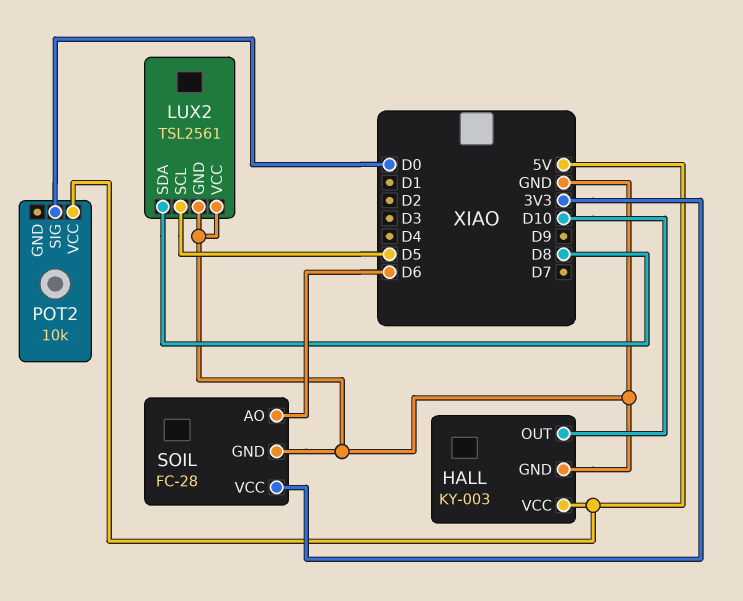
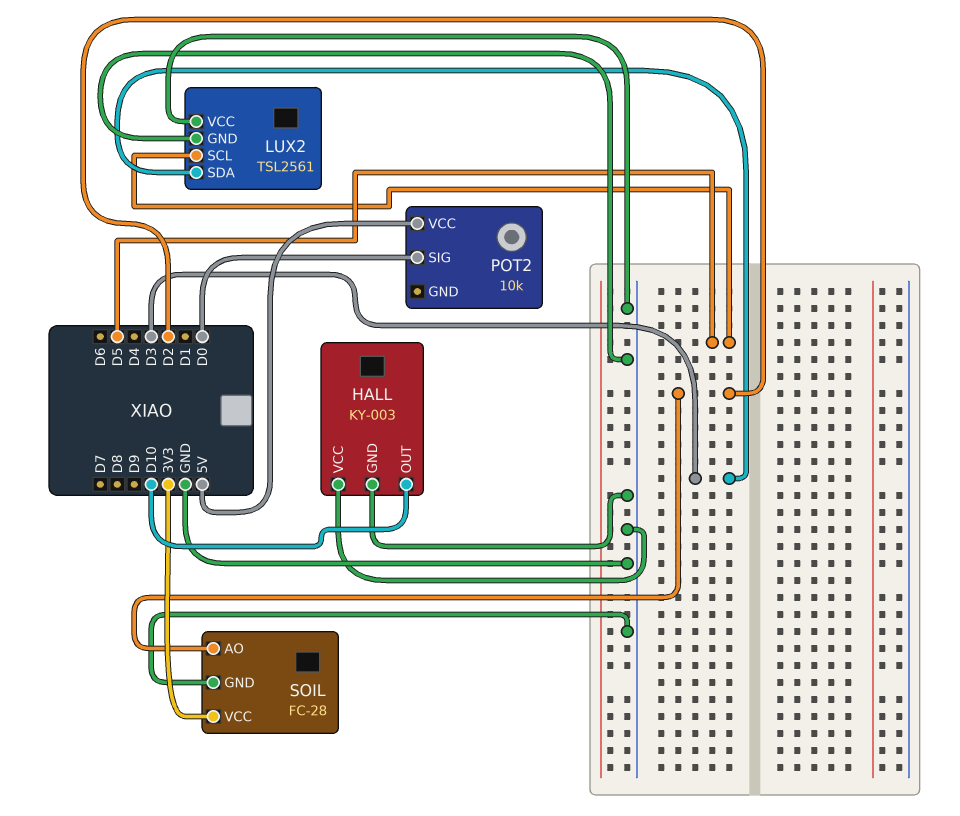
HALL pin VCC: 5V -> GND
LUX2 pin SDA: D8 -> D3
SOIL pin AO: D6 -> D2

